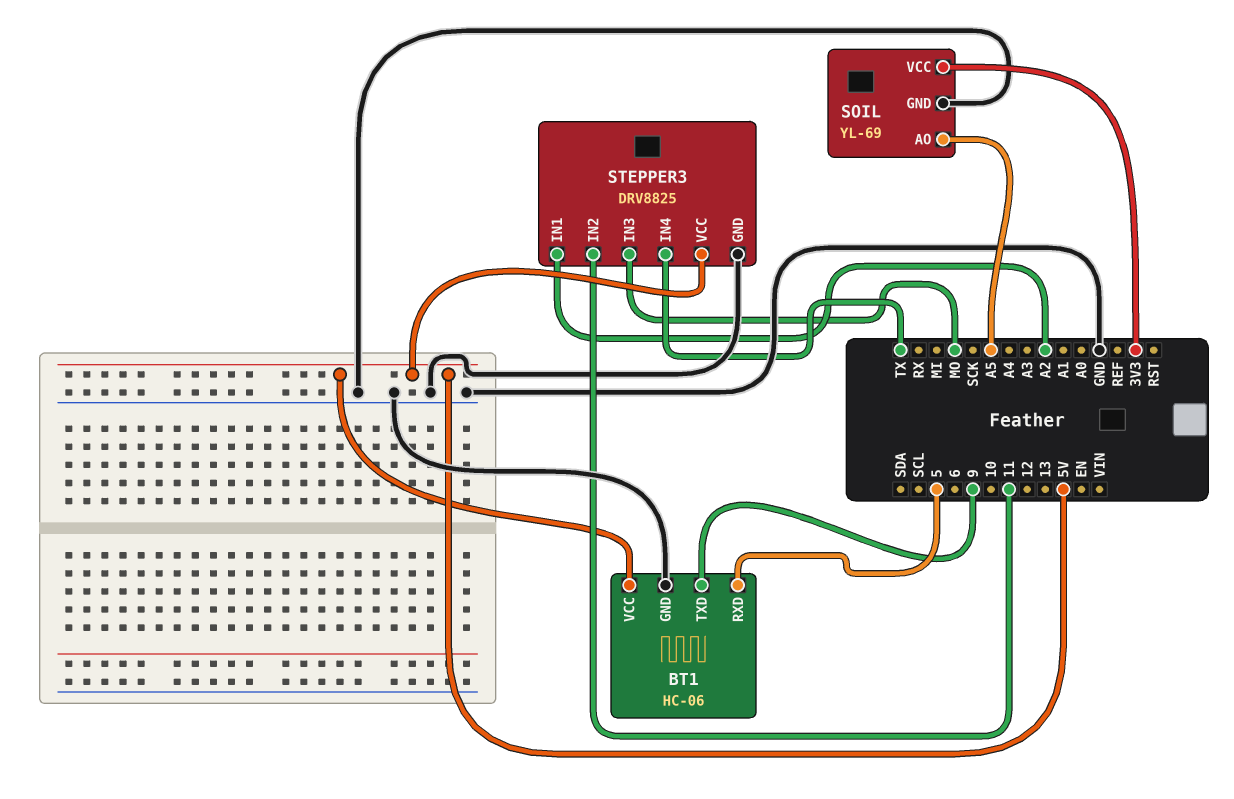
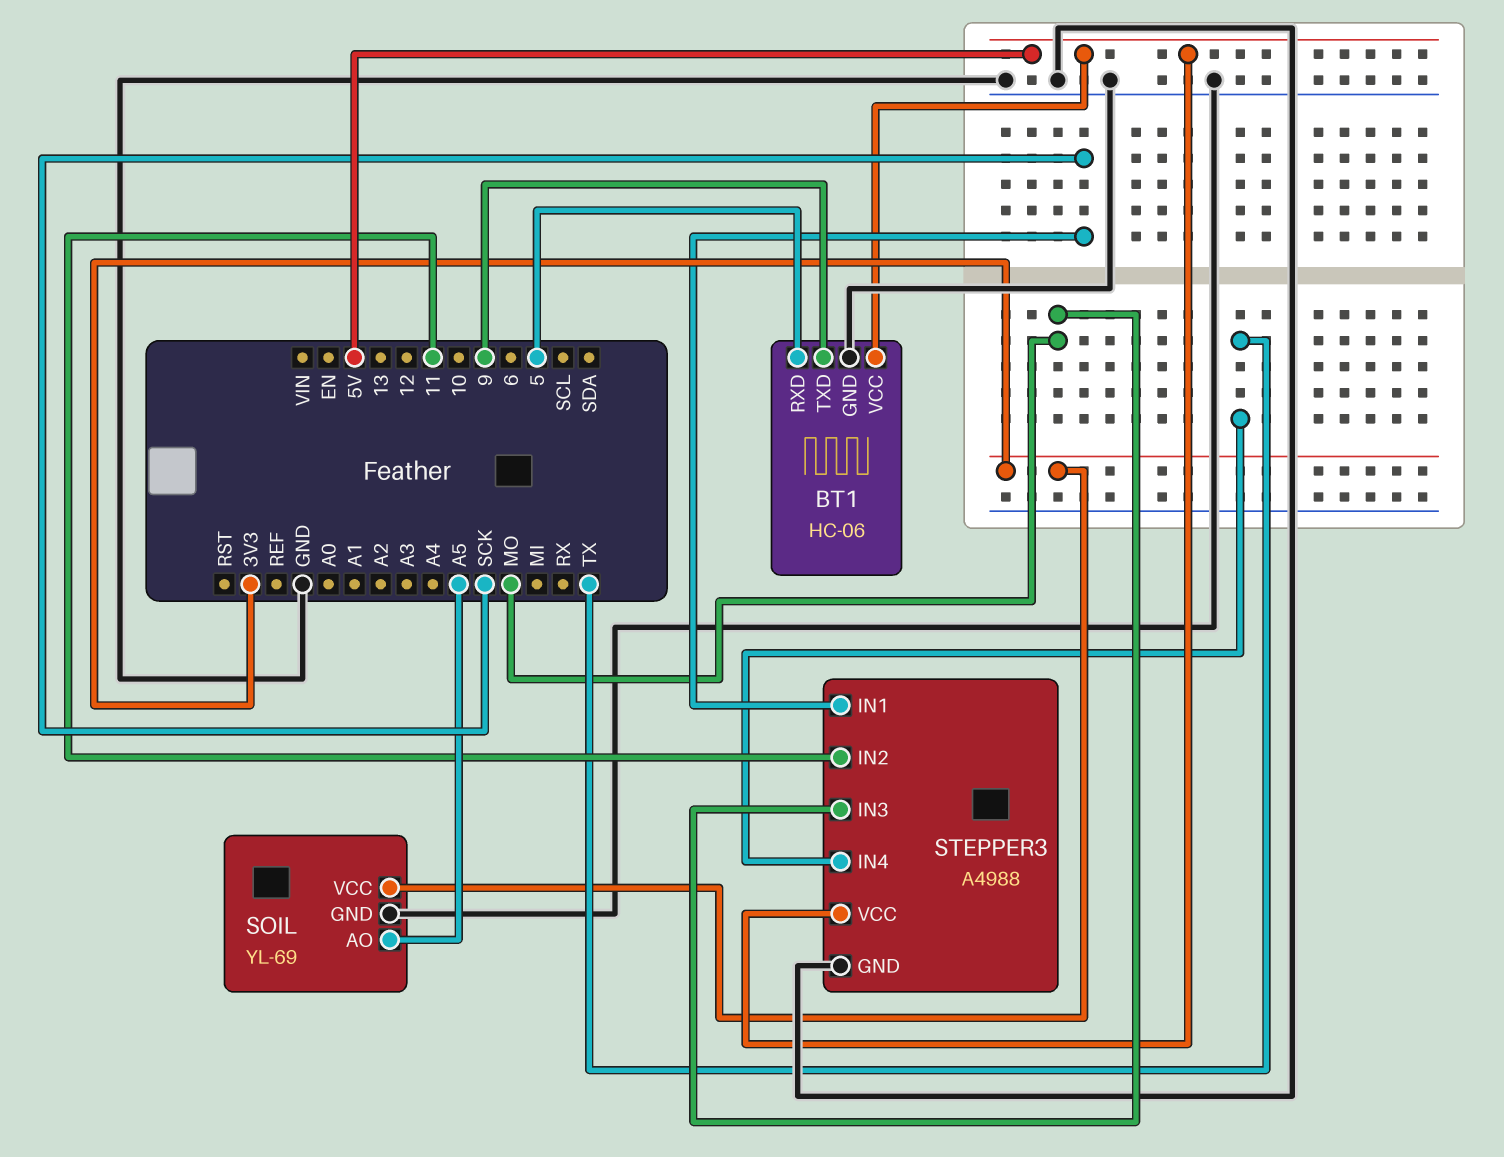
STEPPER3: DRV8825 -> A4988
STEPPER3 pin IN1: A2 -> SCK

